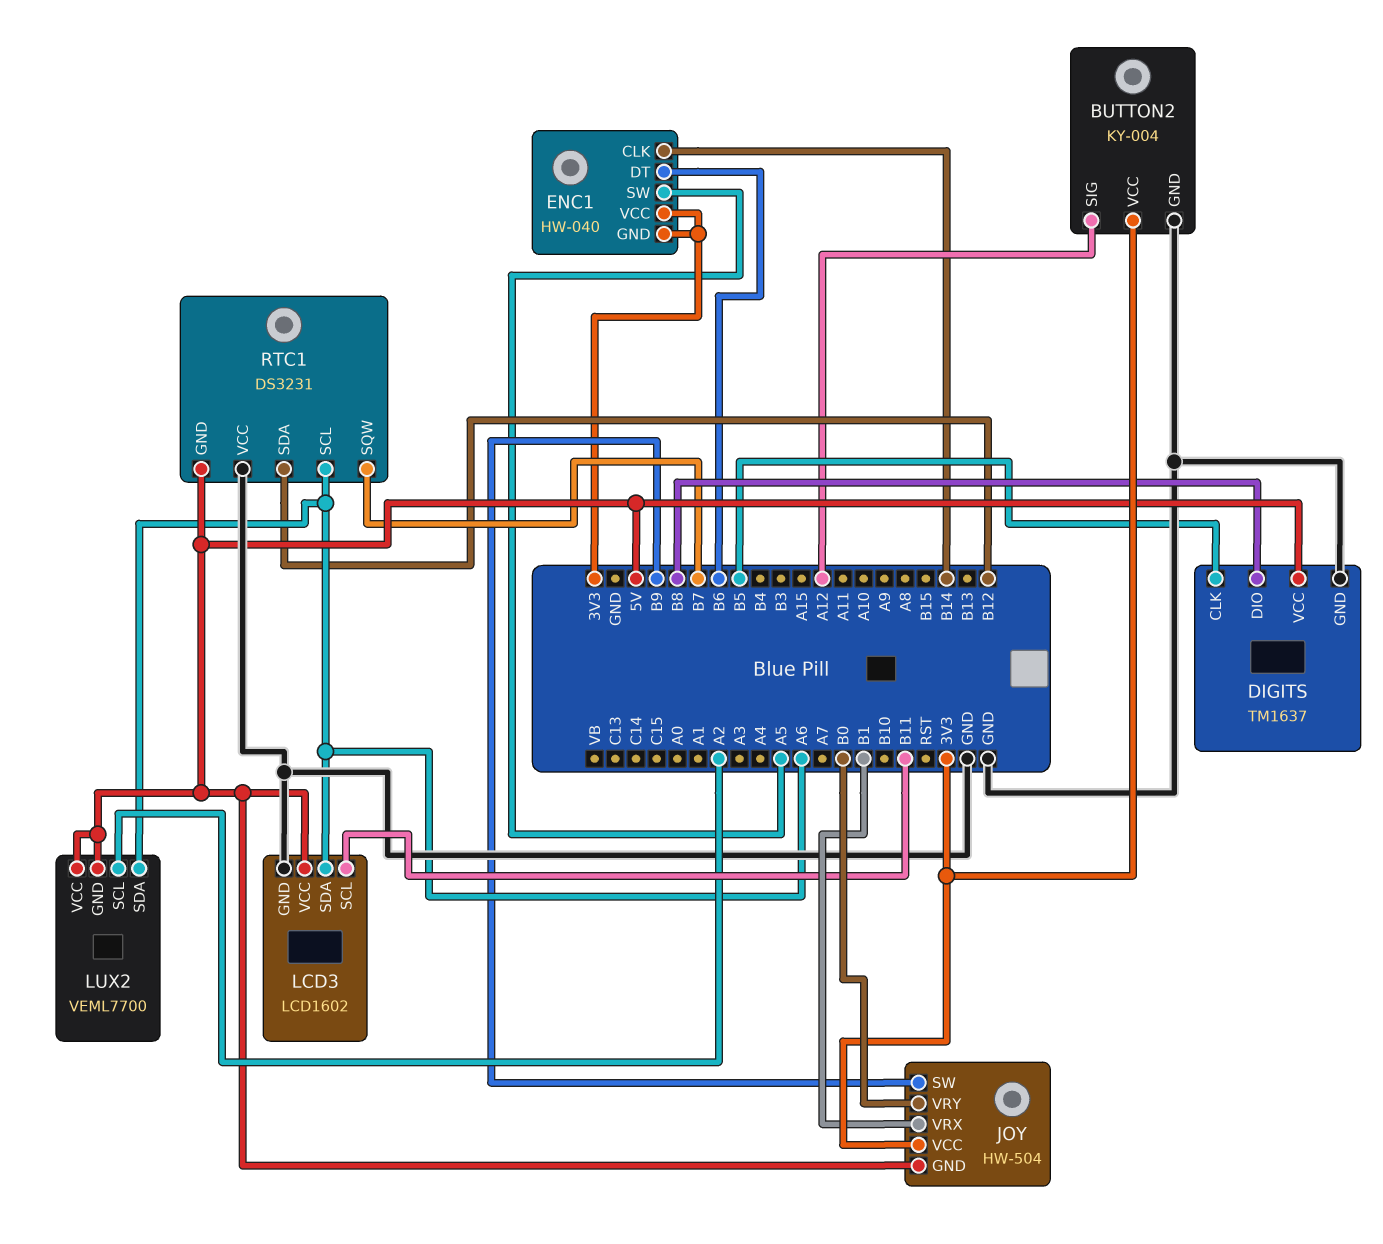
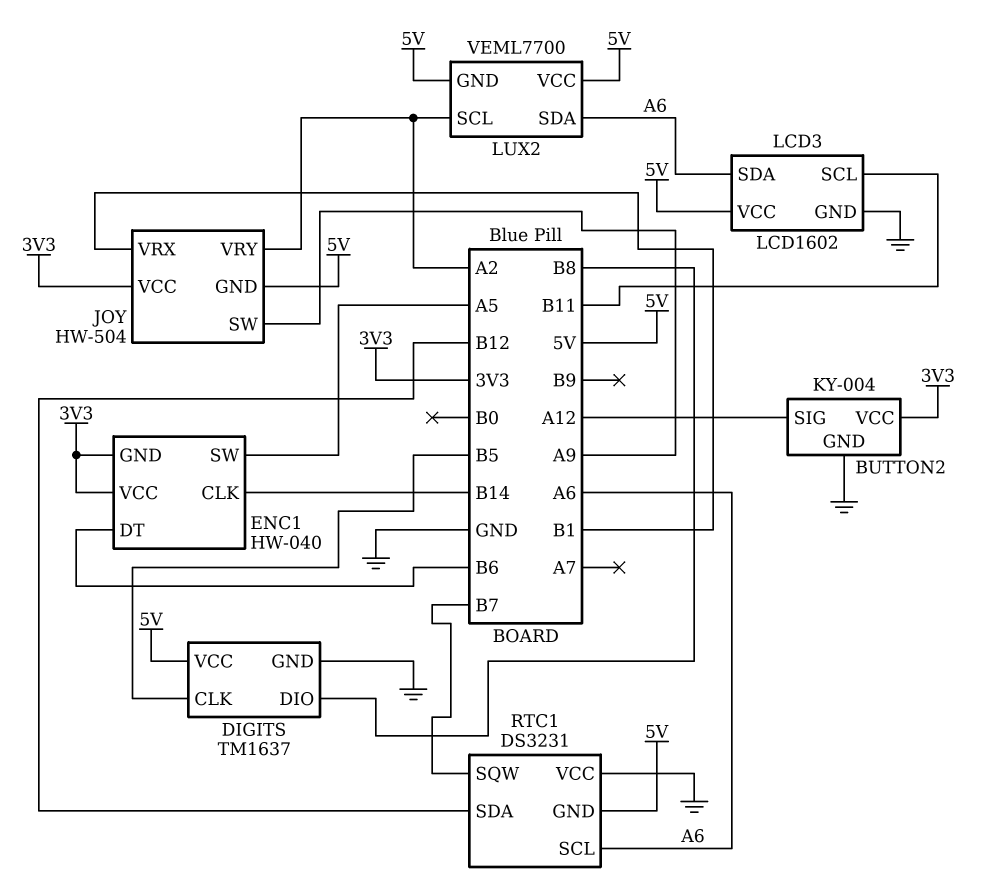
JOY pin SW: B9 -> A9
JOY pin VRY: B0 -> A2

